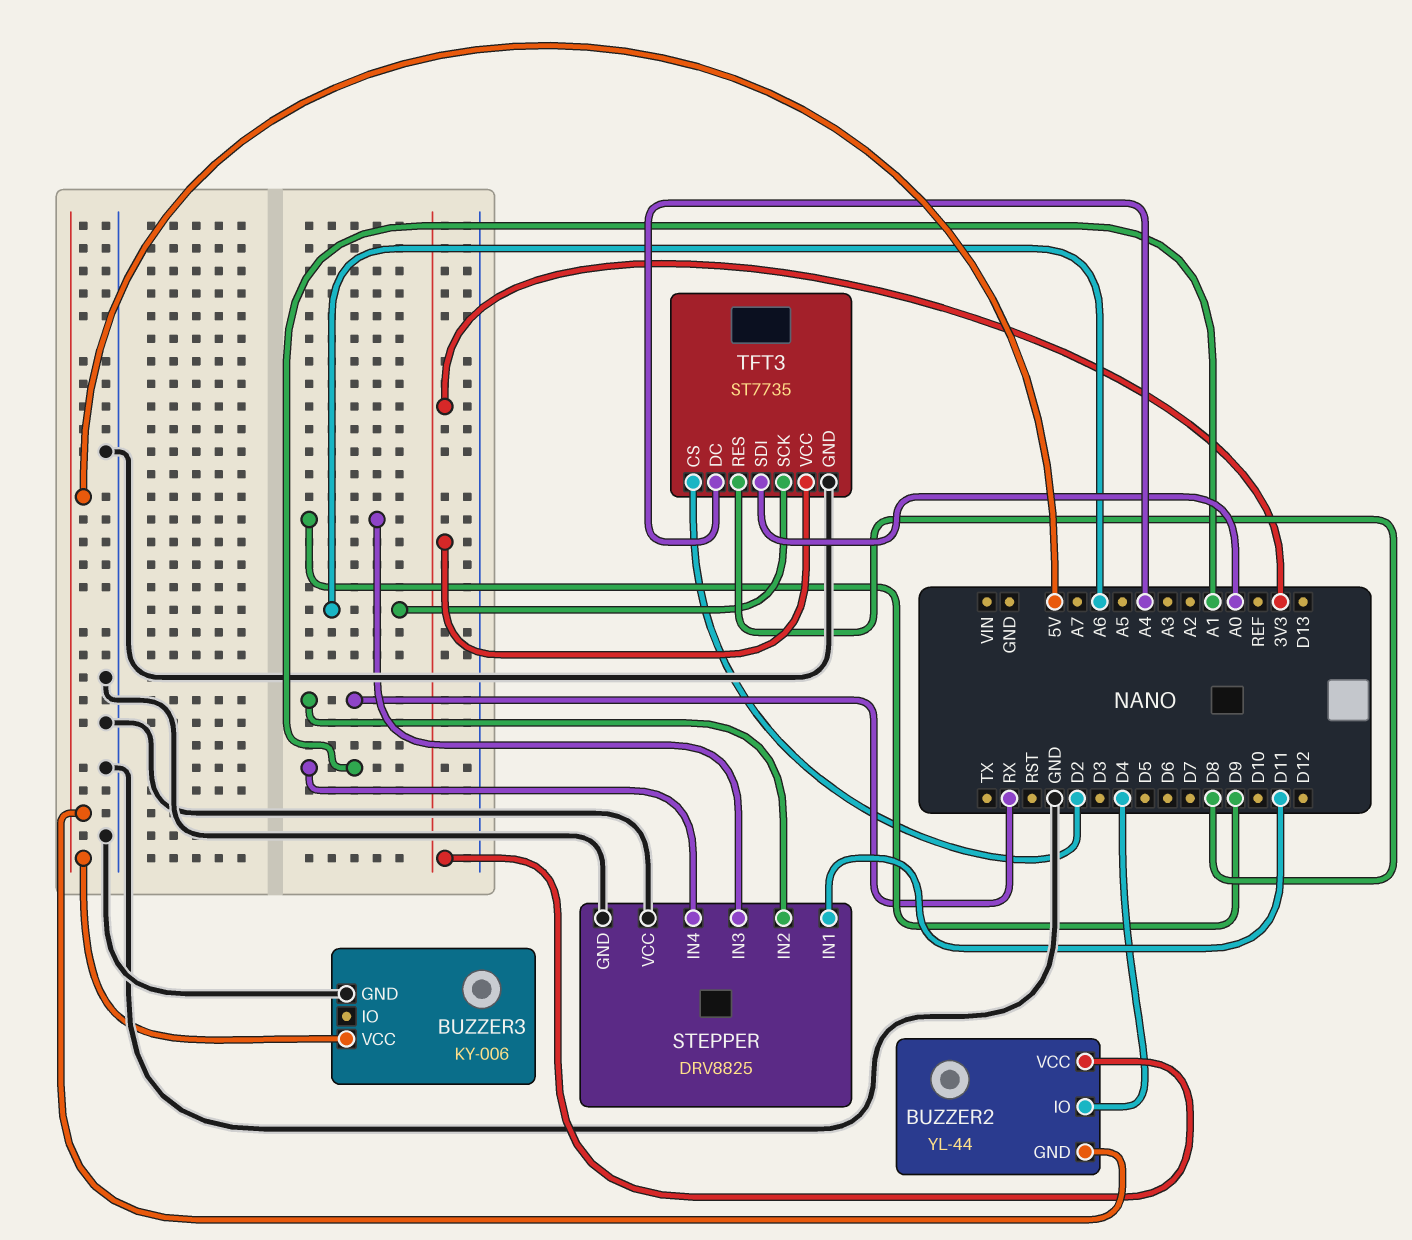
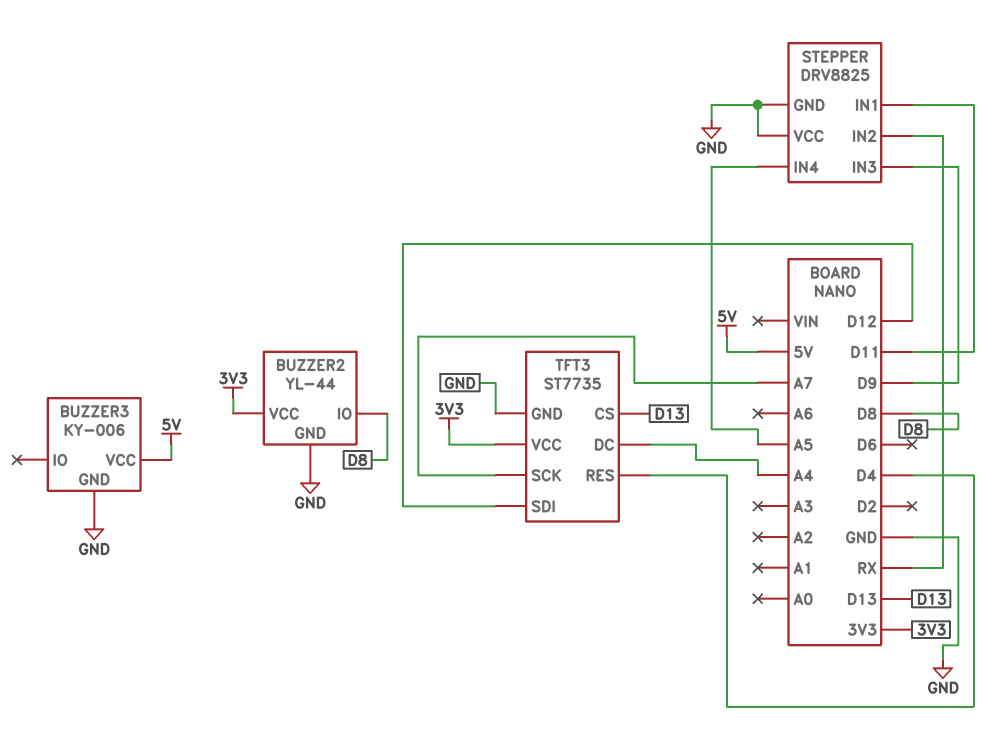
BUZZER2 pin GND: 5V -> GND
BUZZER2 pin IO: D4 -> D8
STEPPER pin IN4: A1 -> A5
TFT3 pin CS: D2 -> D13
TFT3 pin RES: D8 -> D4
TFT3 pin SCK: A6 -> A7
TFT3 pin SDI: A0 -> D12

